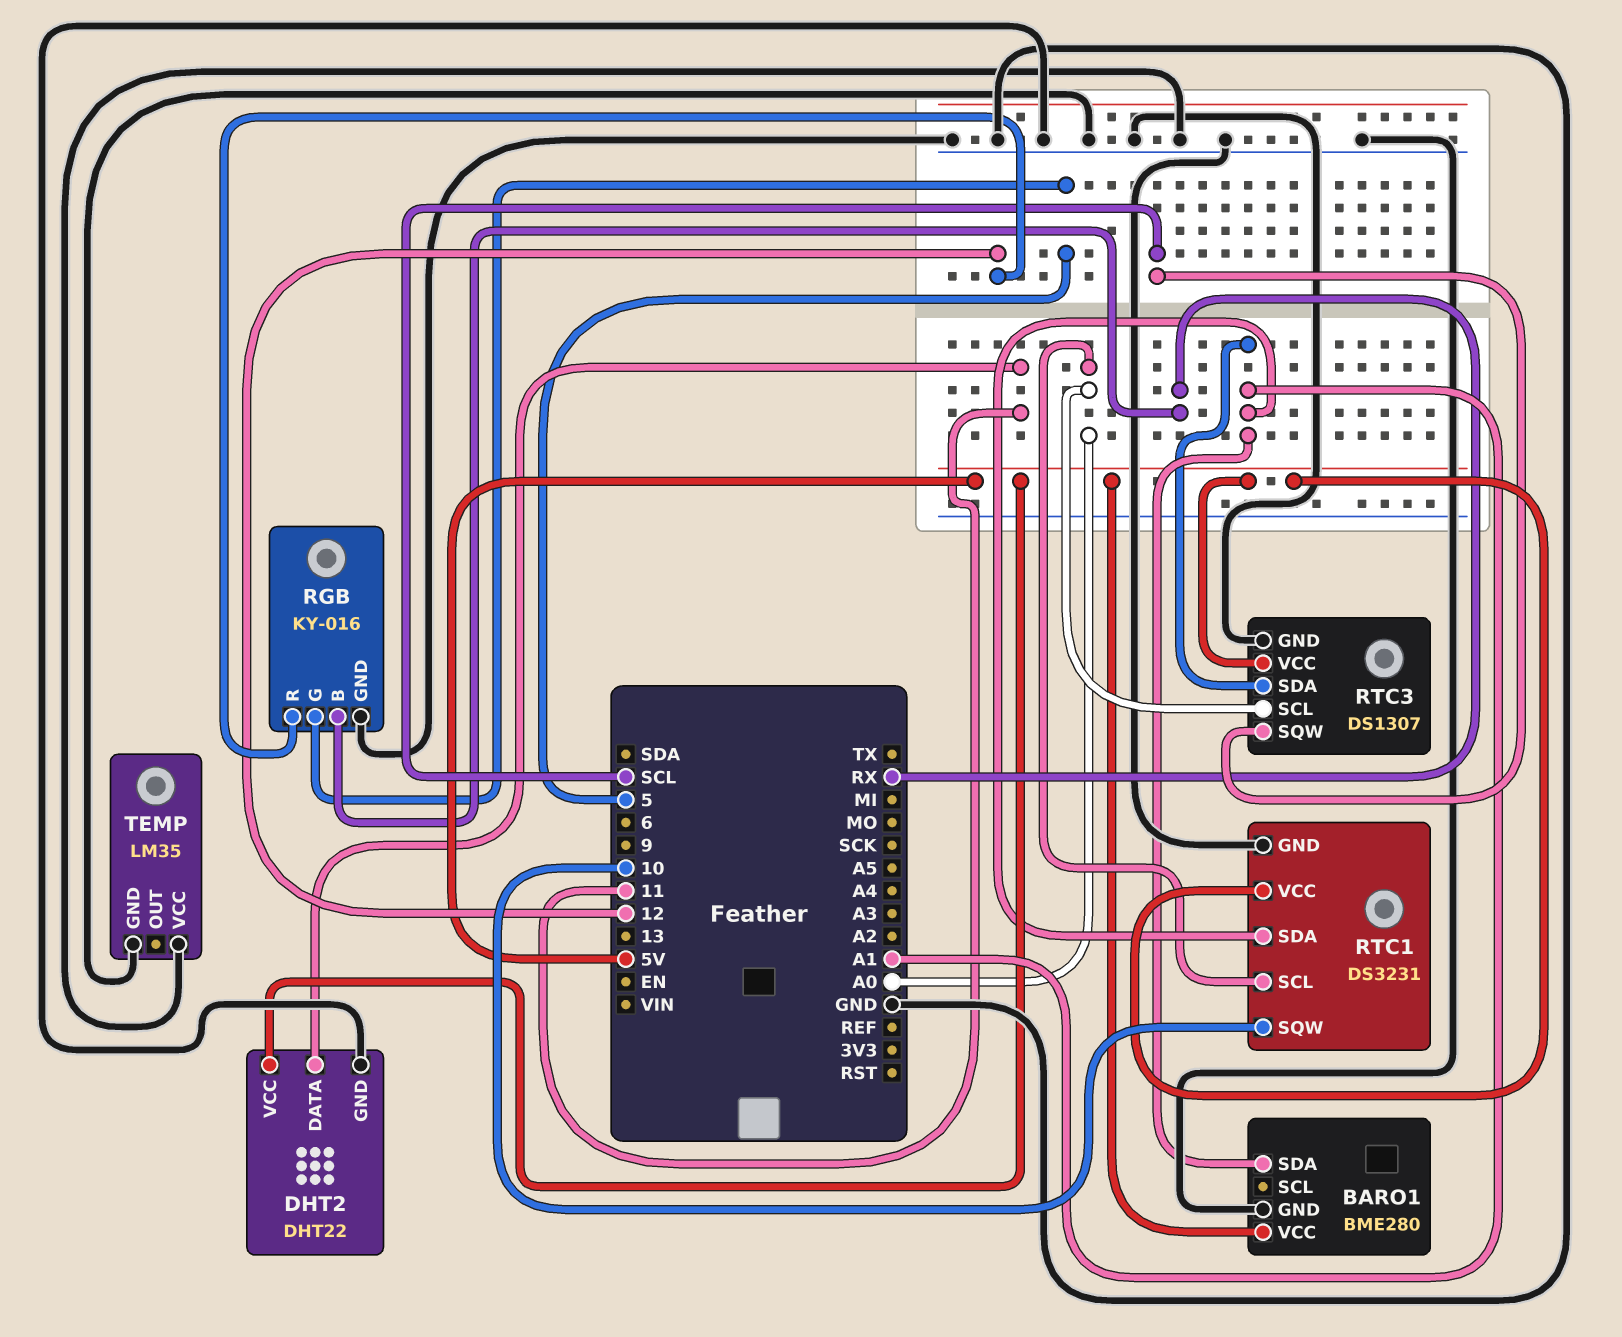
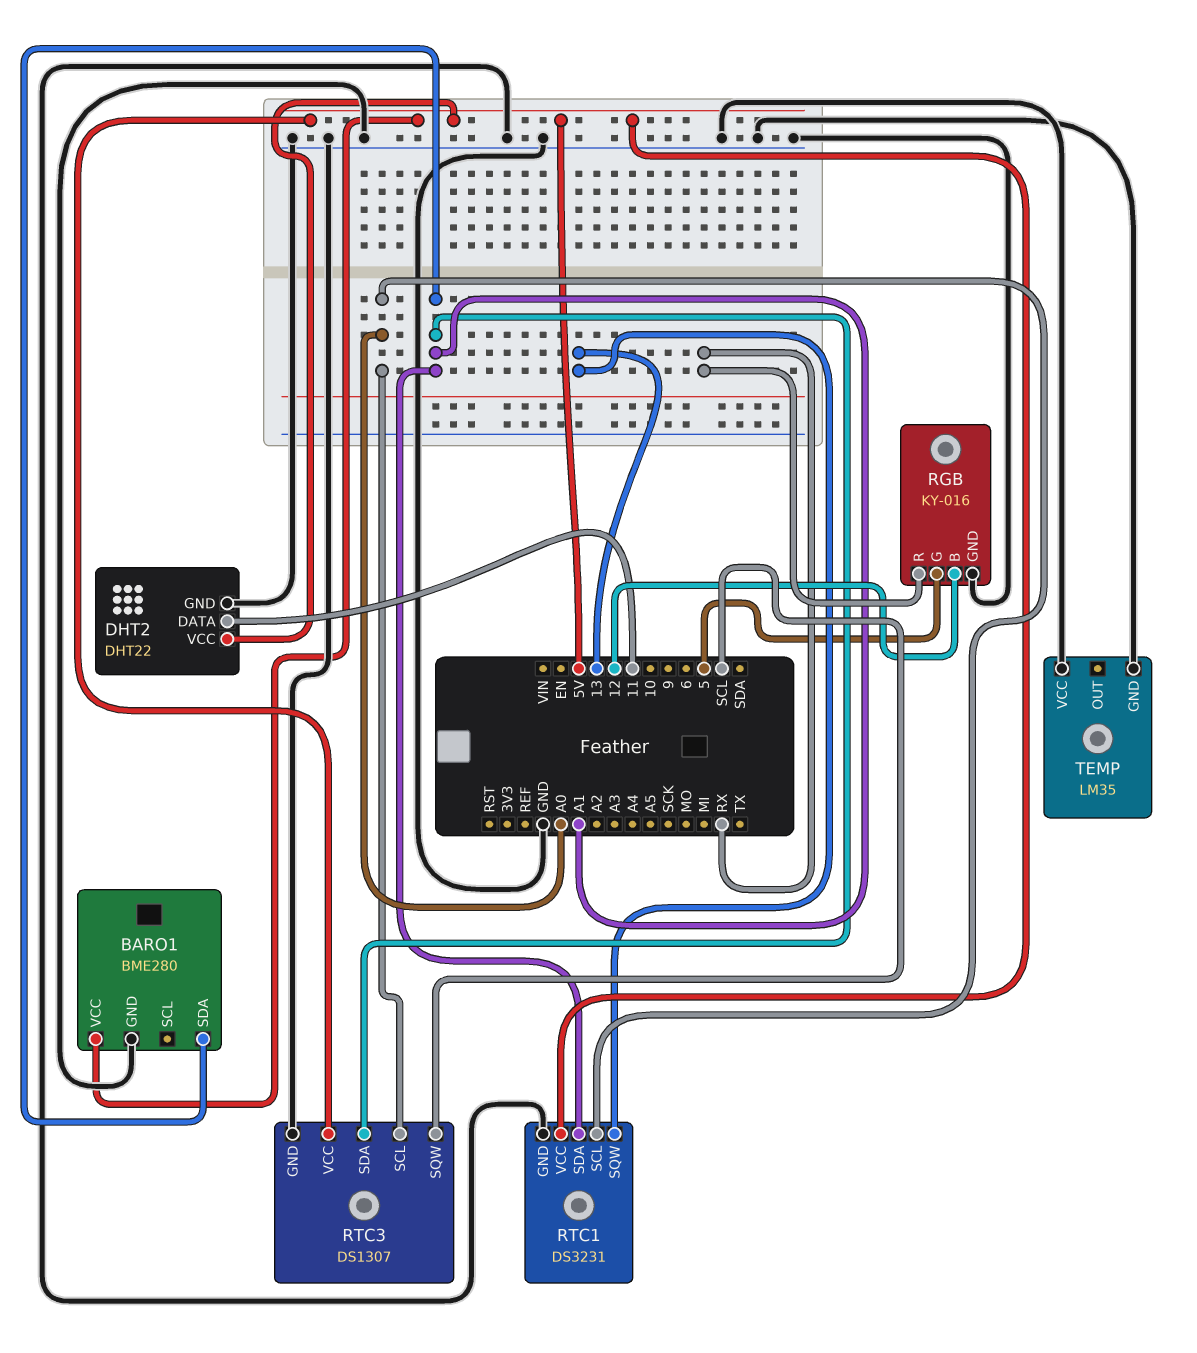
RGB pin B: RX -> 12
RGB pin R: 12 -> RX
RTC1 pin SQW: 10 -> 13

